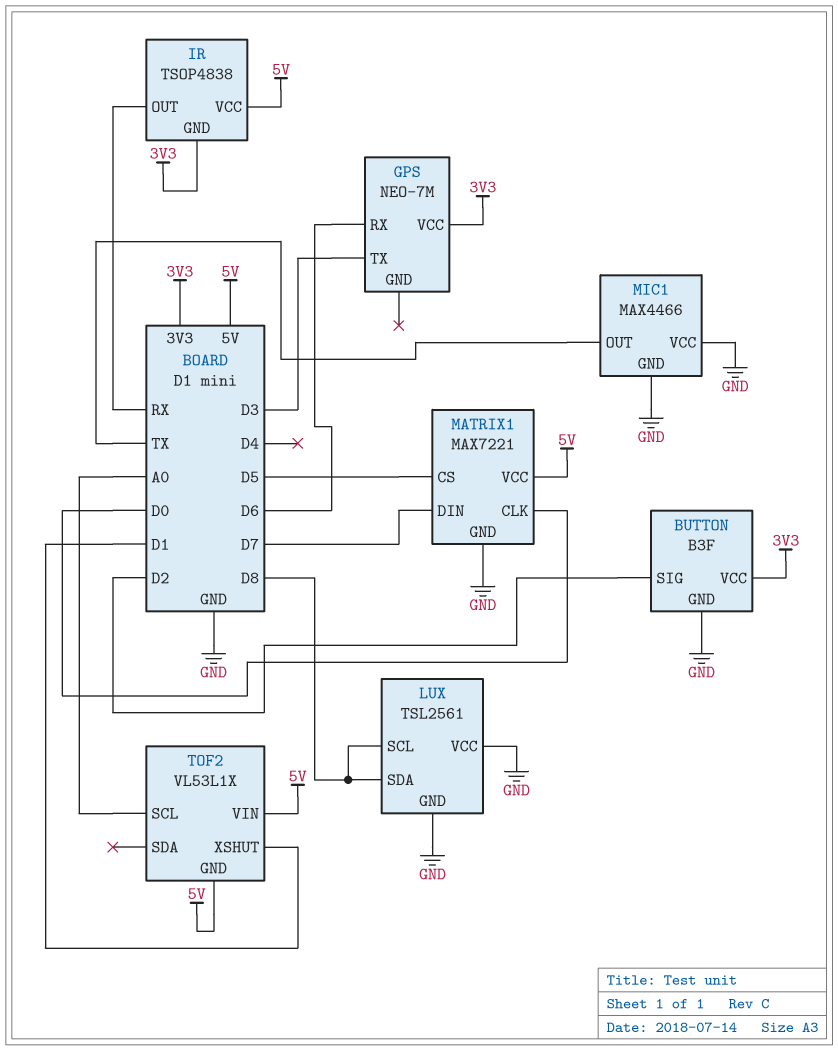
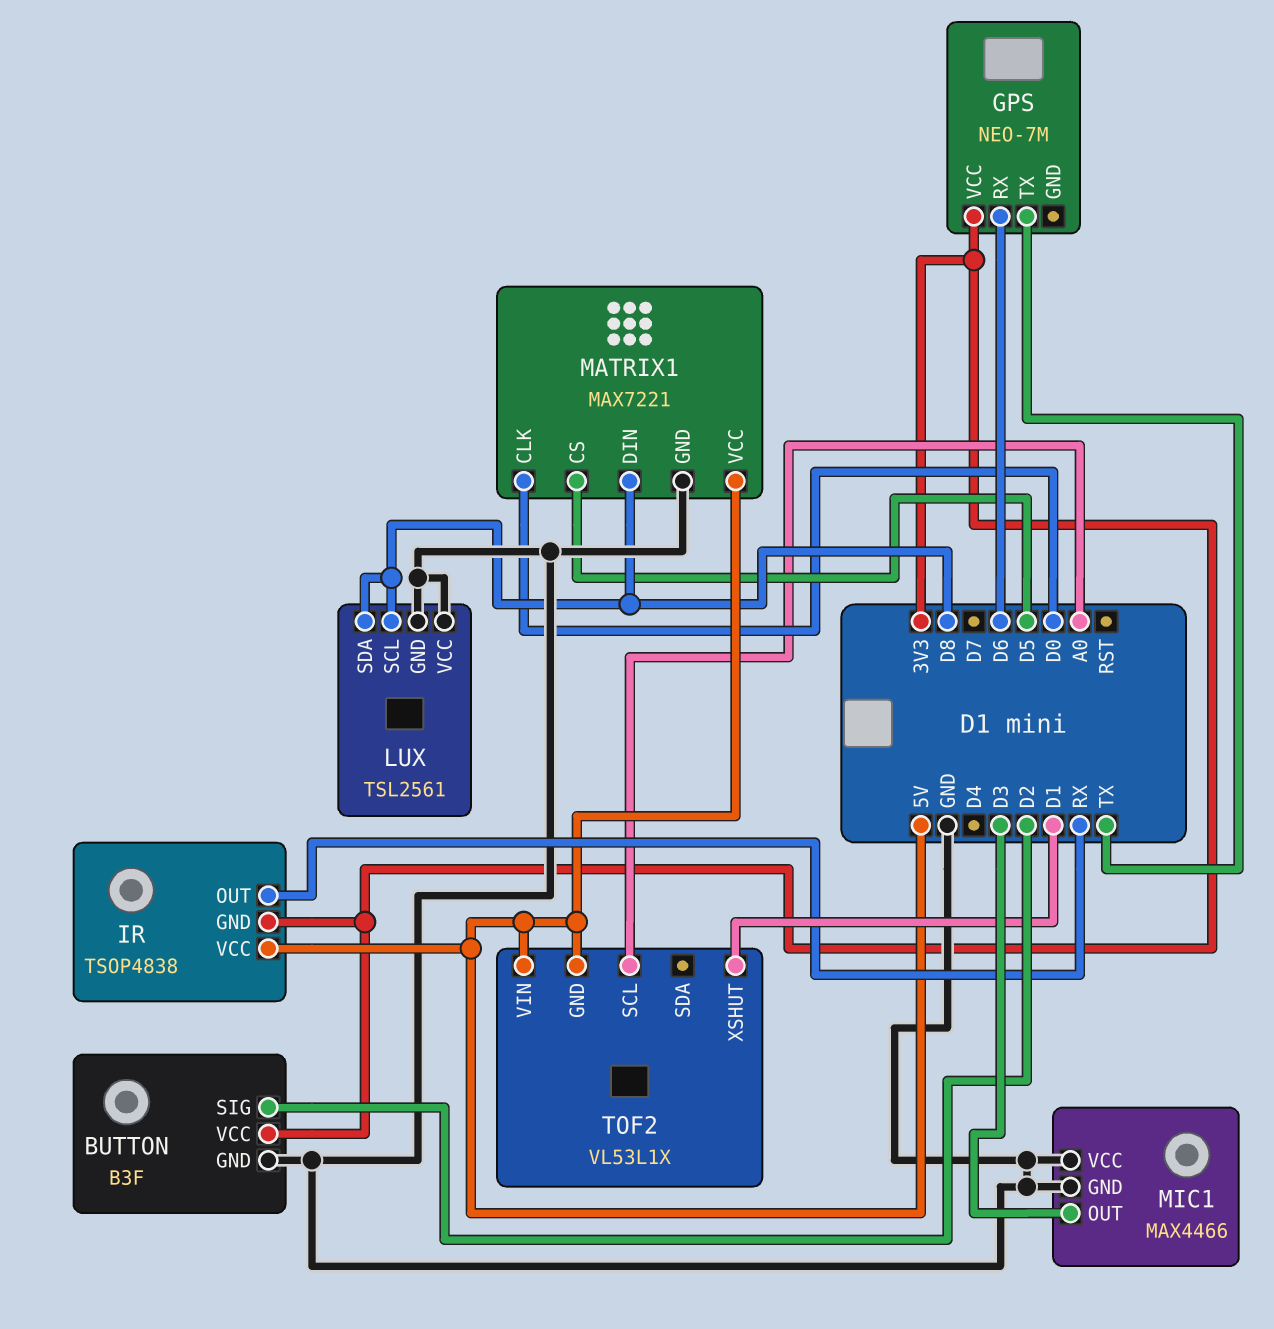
GPS pin TX: D3 -> TX
MATRIX1 pin DIN: D7 -> D8
MIC1 pin OUT: TX -> D3

